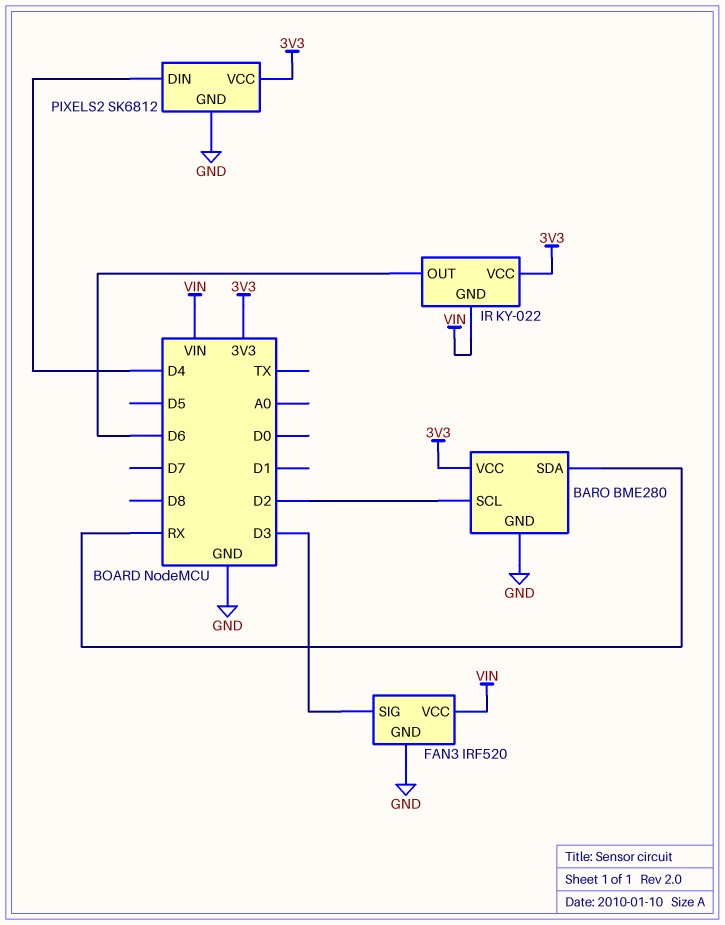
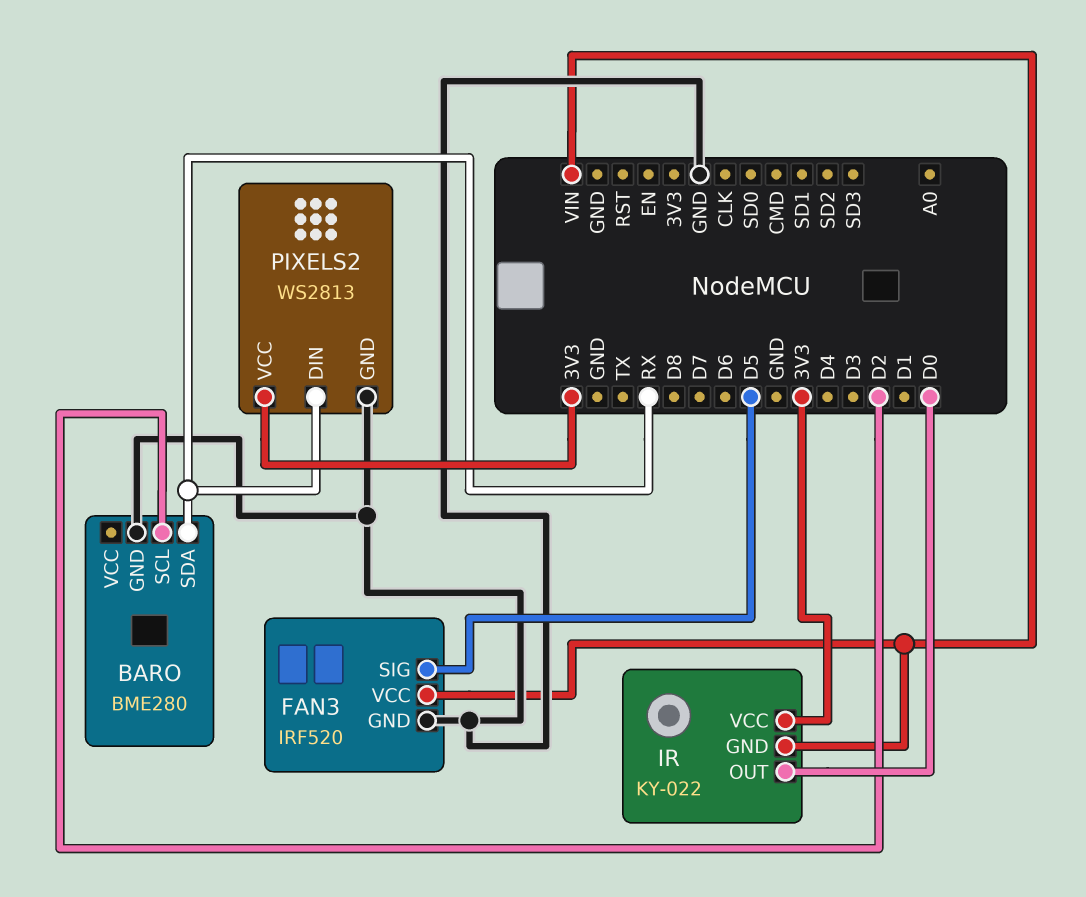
BARO pin VCC: 3V3 -> none
FAN3 pin SIG: D3 -> D5
IR pin OUT: D6 -> D0
PIXELS2: SK6812 -> WS2813
PIXELS2 pin DIN: D4 -> RX

